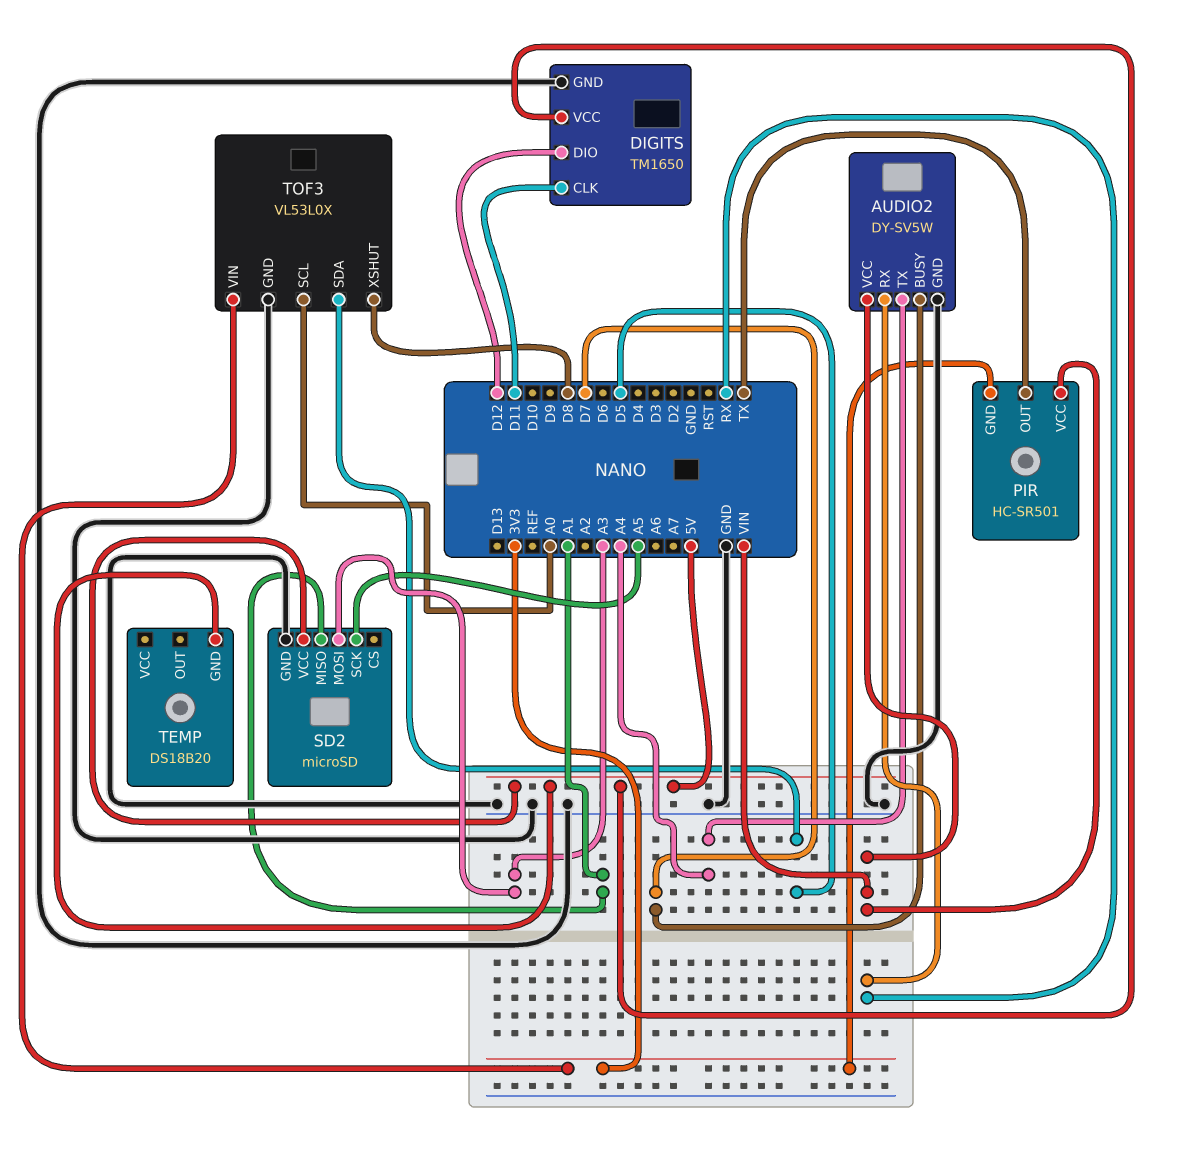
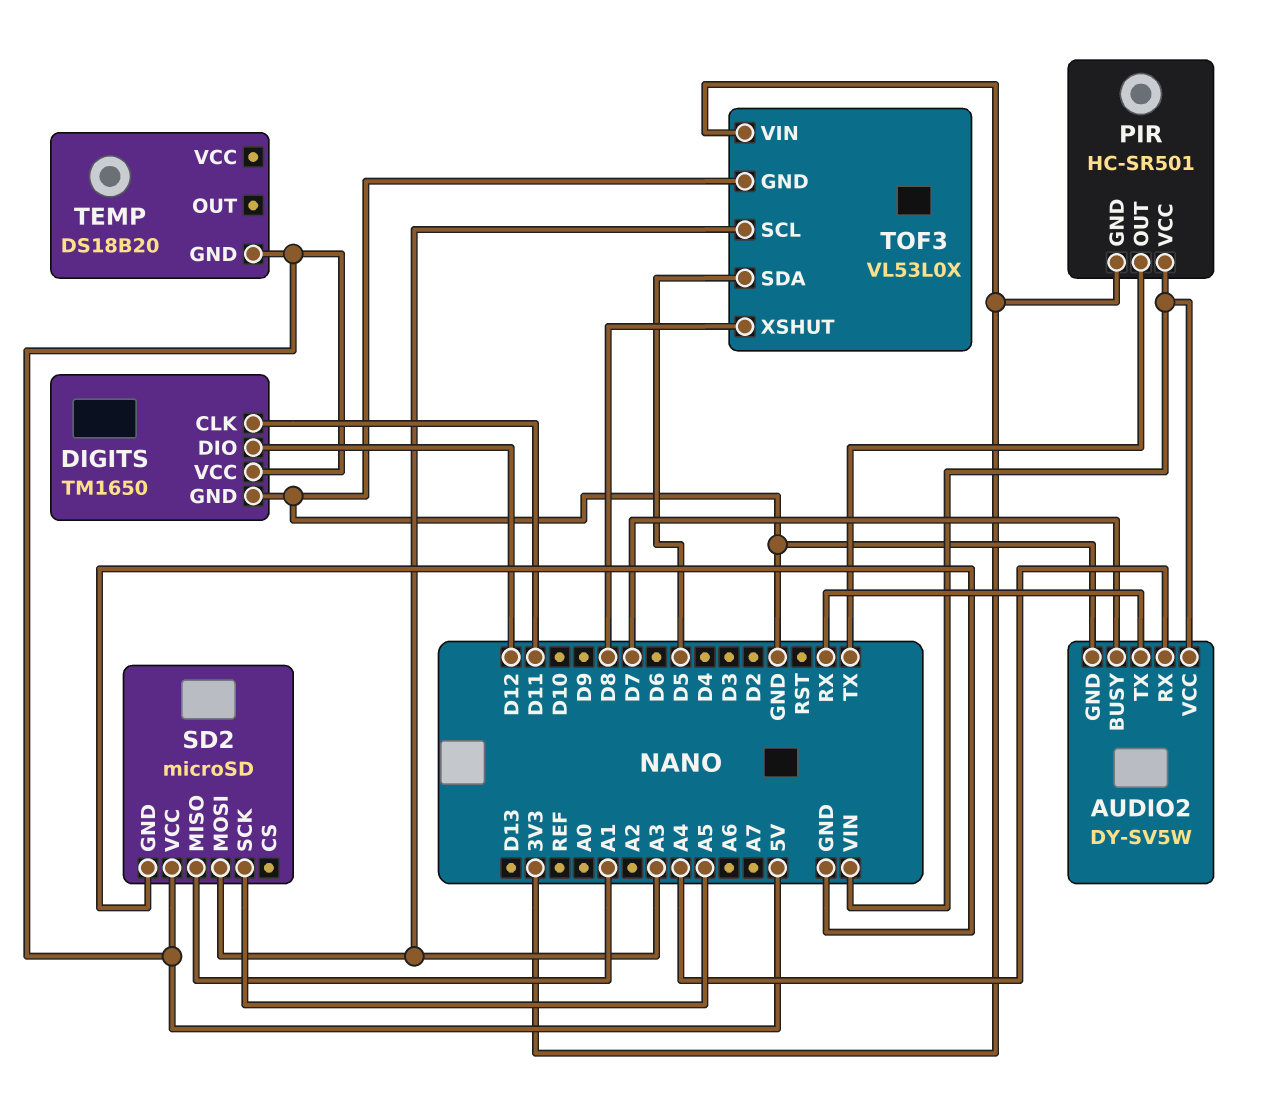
AUDIO2 pin RX: RX -> A4
AUDIO2 pin TX: A4 -> RX
TOF3 pin SCL: A0 -> A3

